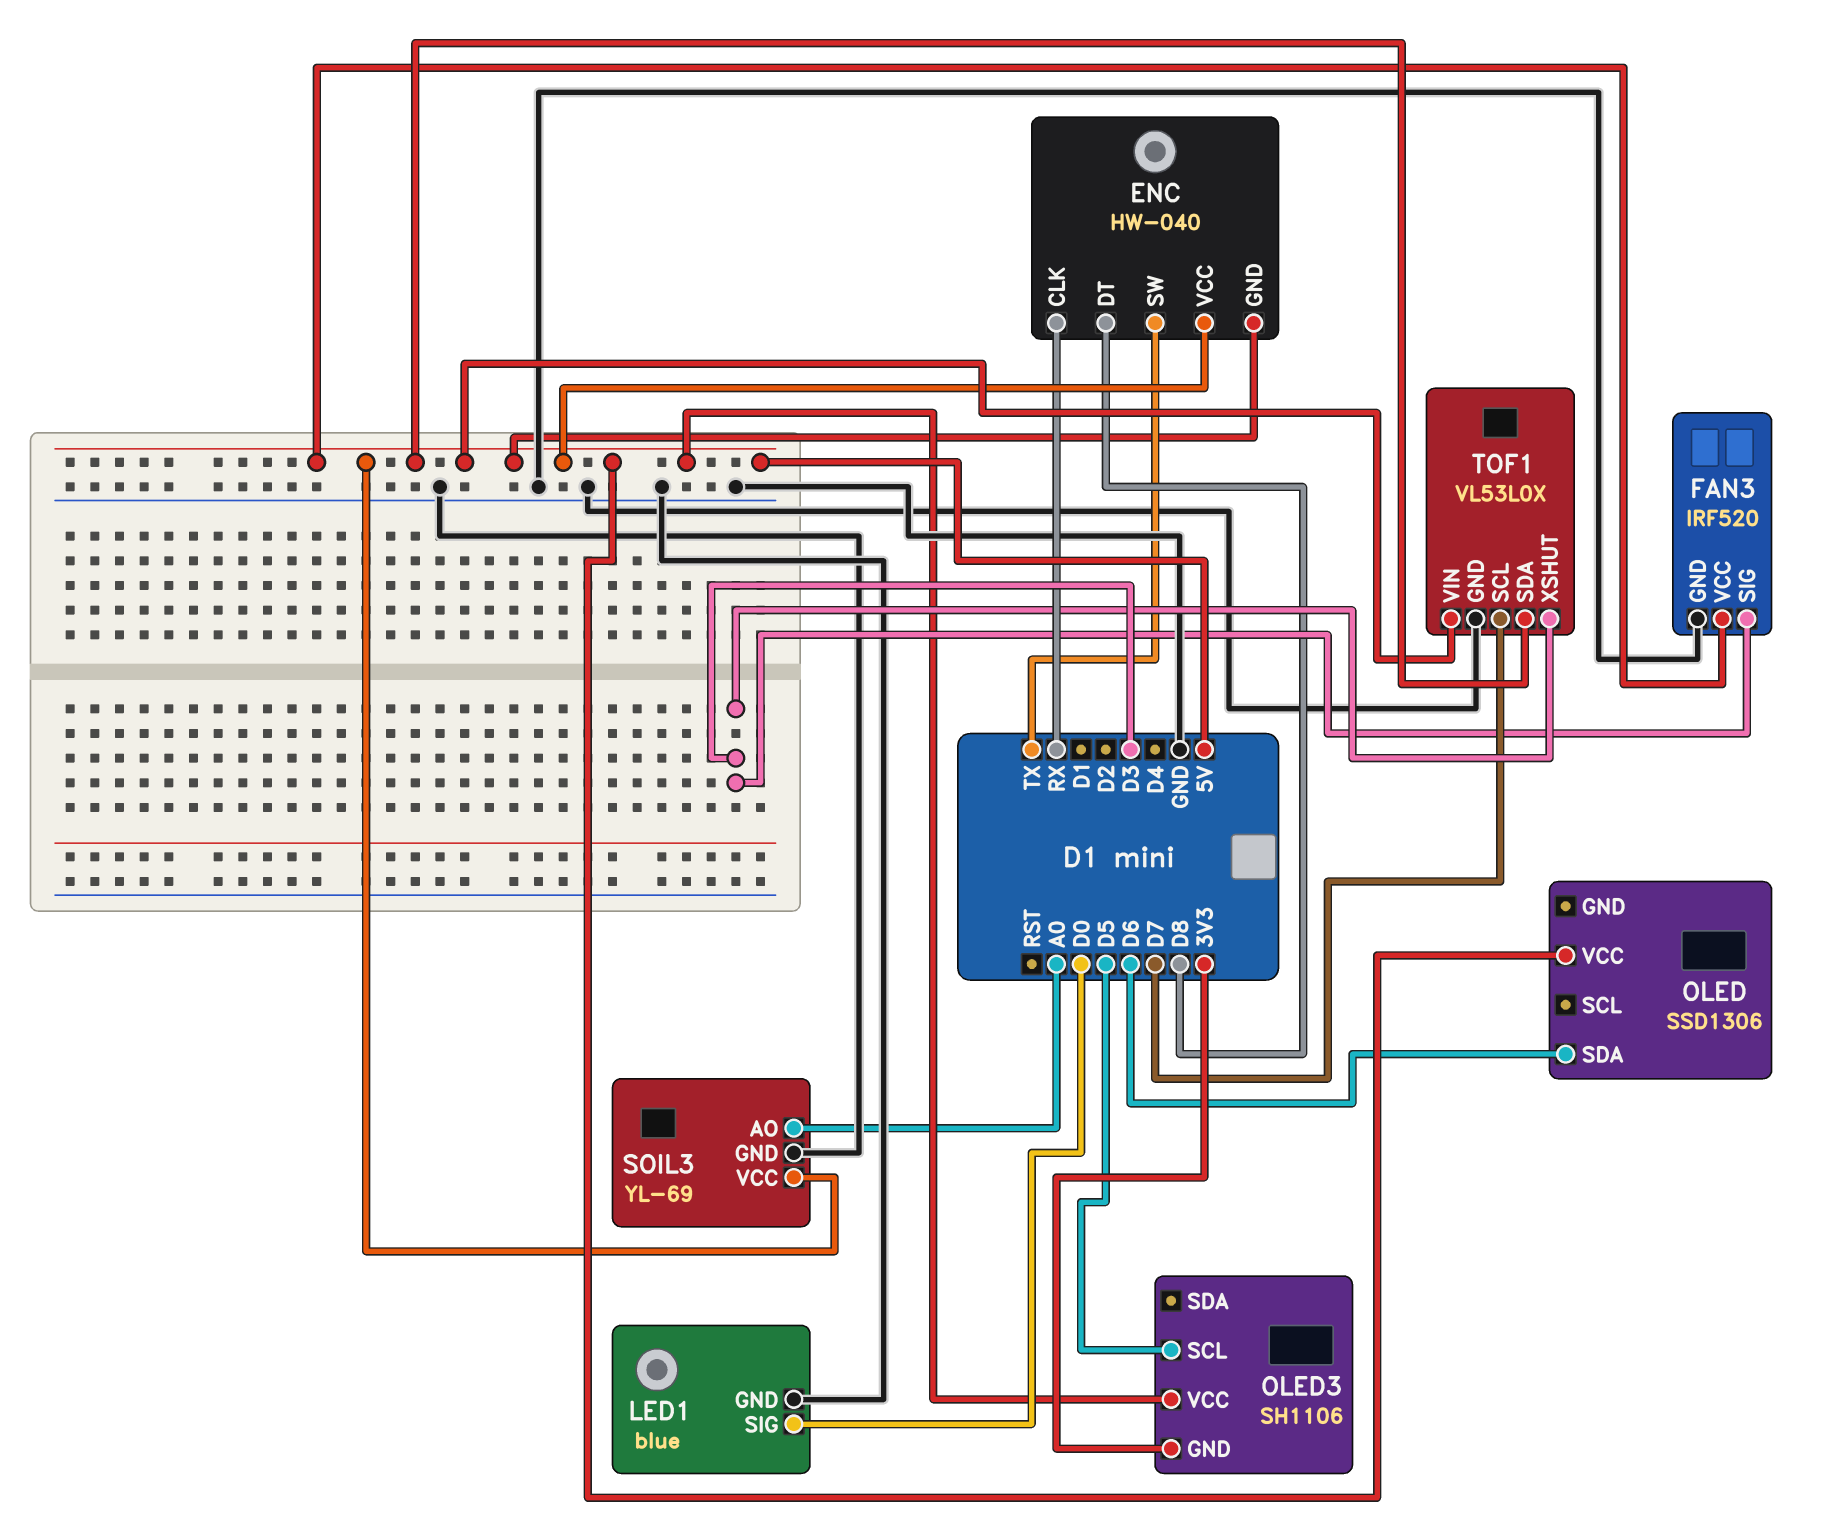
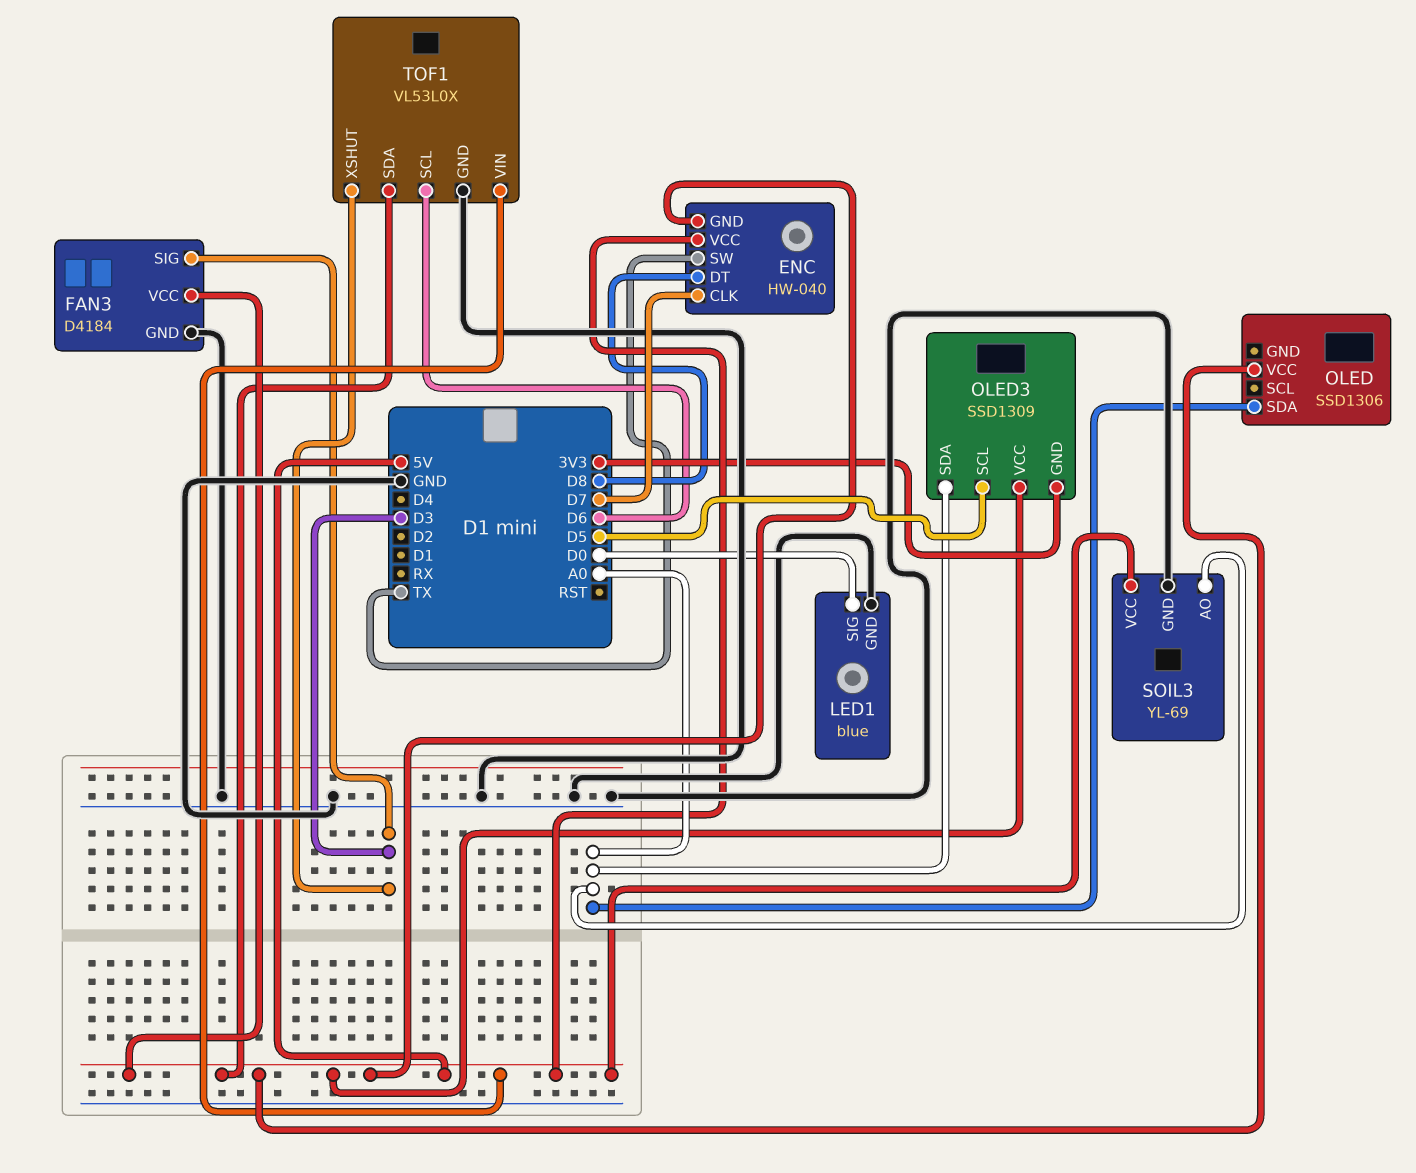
ENC pin CLK: RX -> D7
FAN3: IRF520 -> D4184
OLED pin SDA: D6 -> A0
OLED3: SH1106 -> SSD1309
OLED3 pin SDA: none -> A0
TOF1 pin SCL: D7 -> D6

